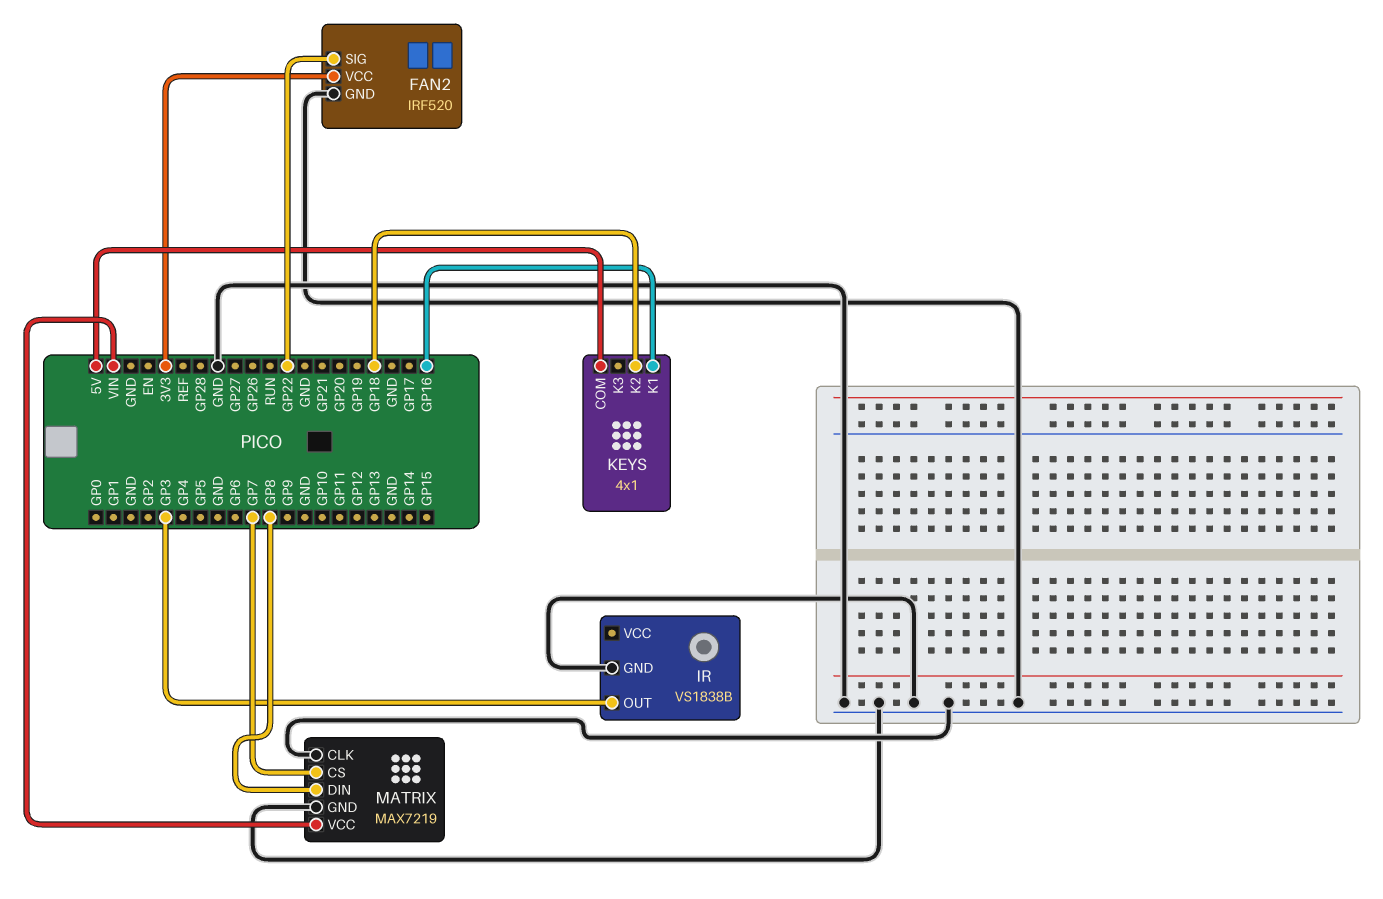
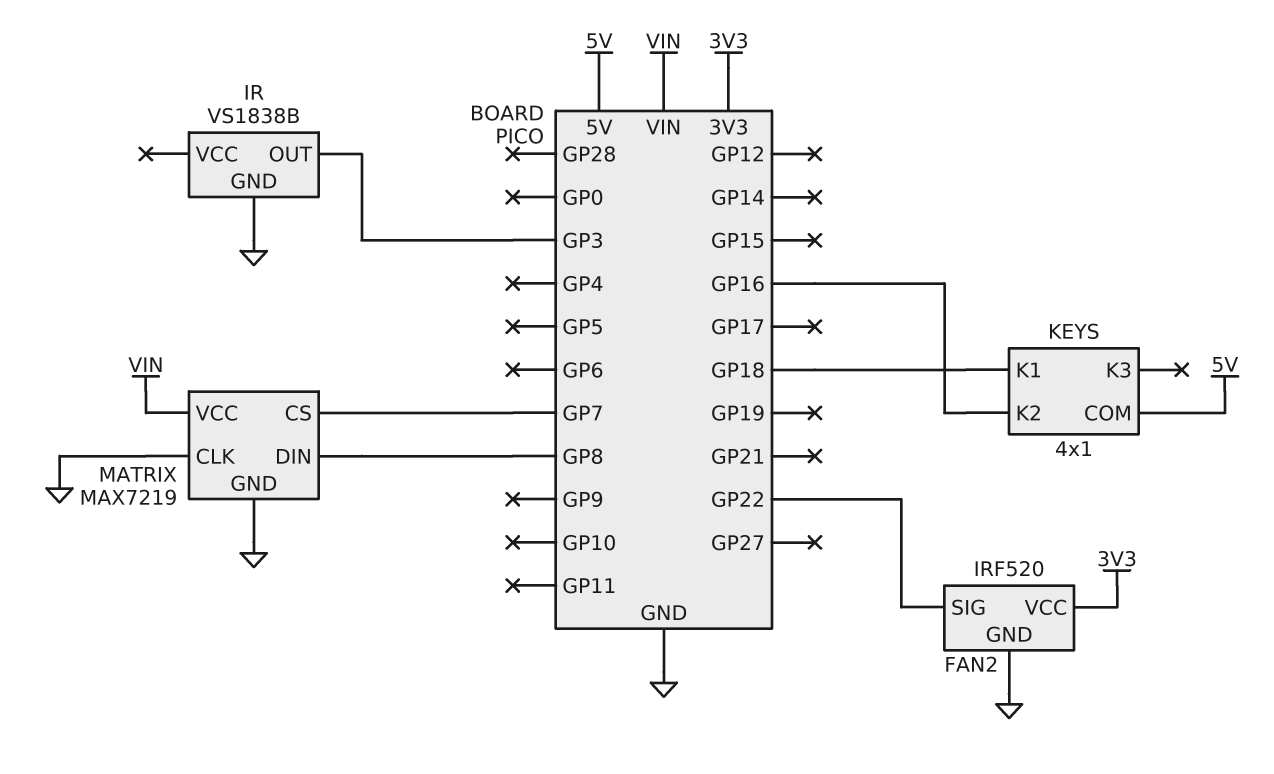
KEYS pin K1: GP16 -> GP18
KEYS pin K2: GP18 -> GP16

